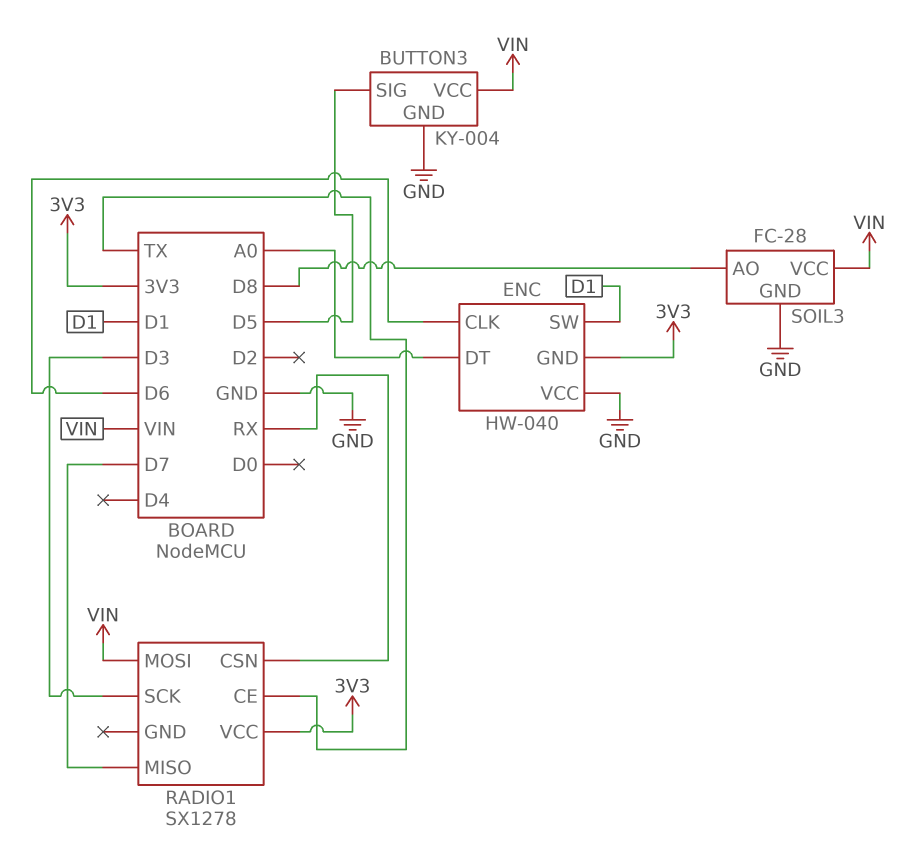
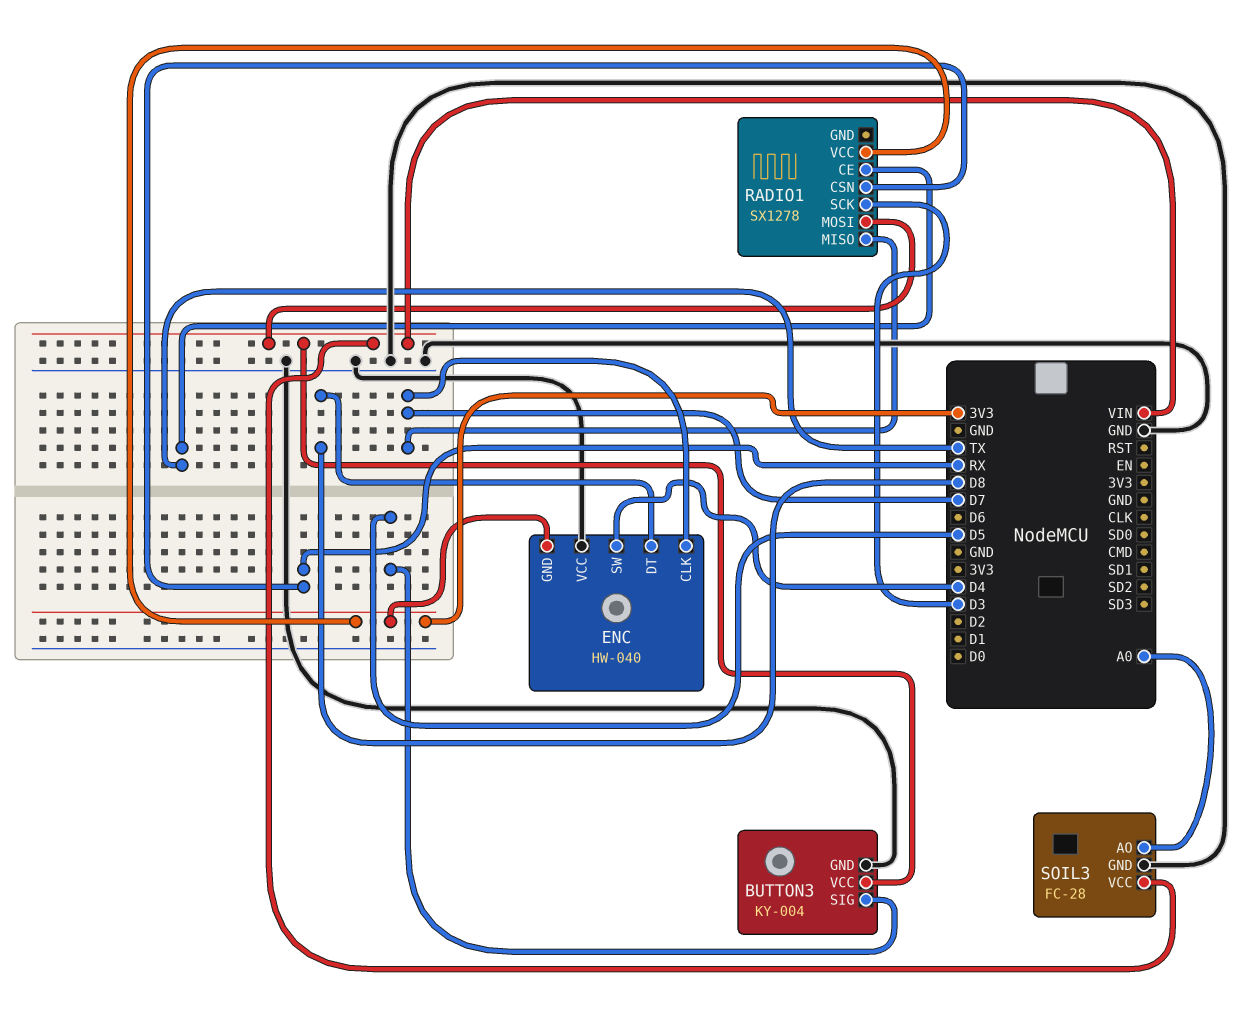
ENC pin CLK: D6 -> D7
ENC pin DT: A0 -> D8
ENC pin SW: D1 -> D4
SOIL3 pin AO: D8 -> A0

